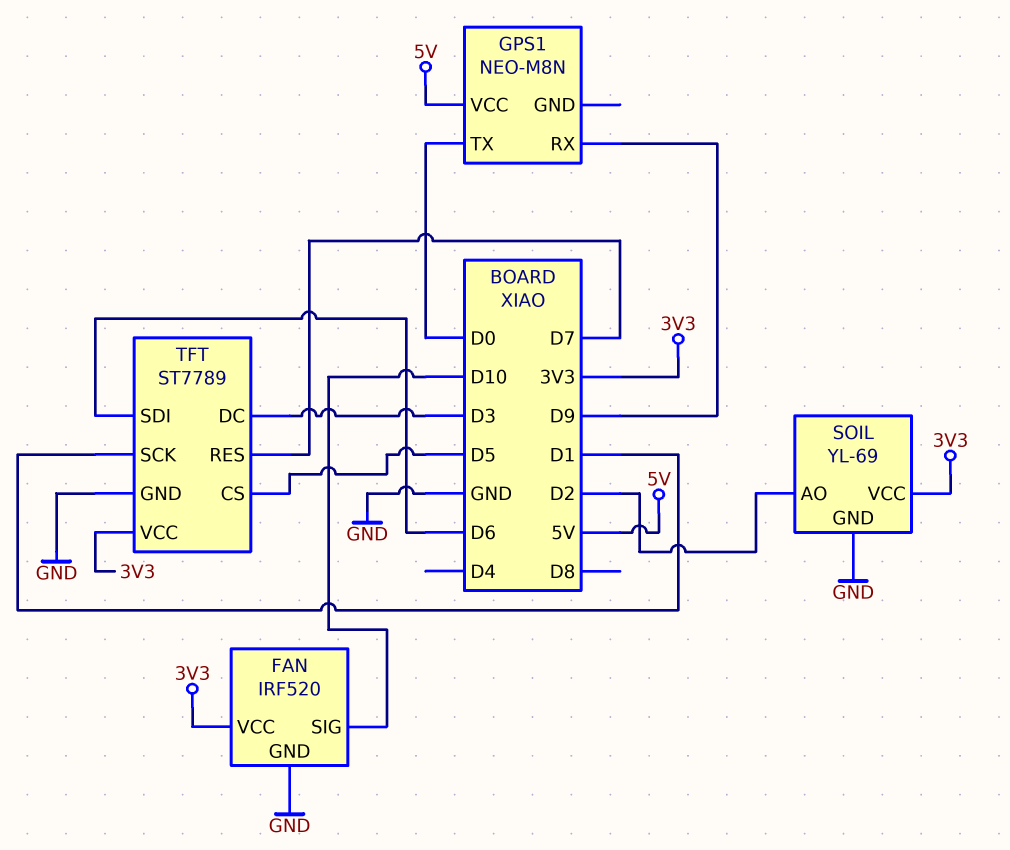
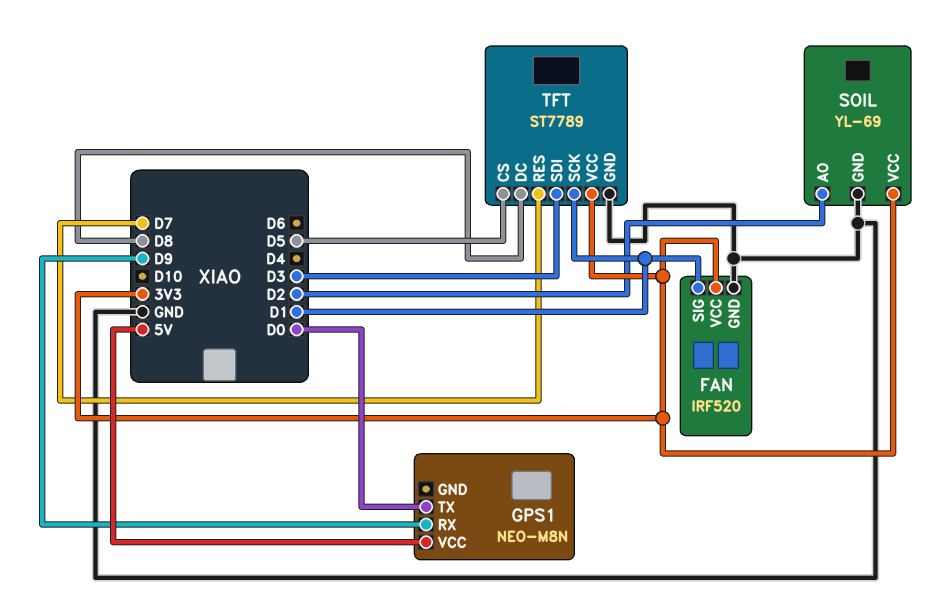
FAN pin SIG: D10 -> D1
TFT pin DC: D3 -> D8
TFT pin SDI: D6 -> D3

